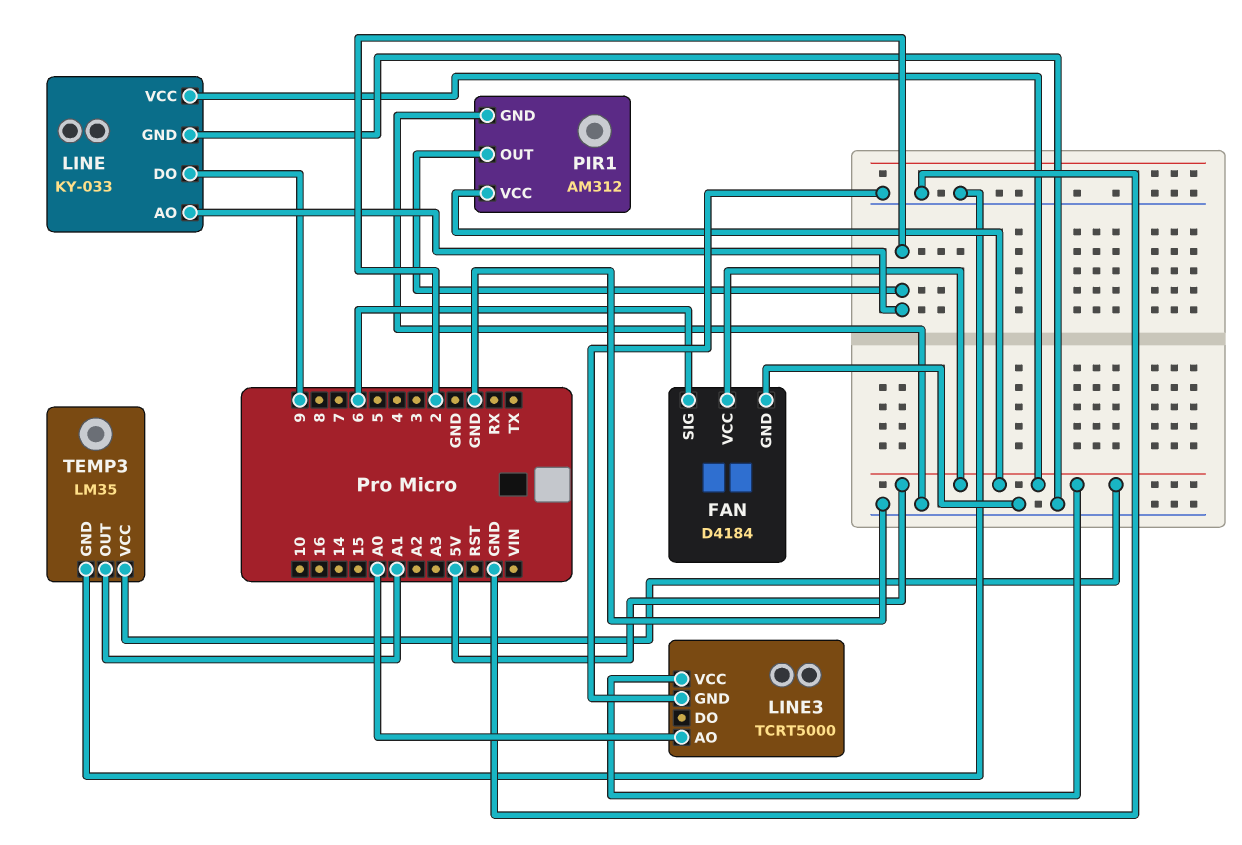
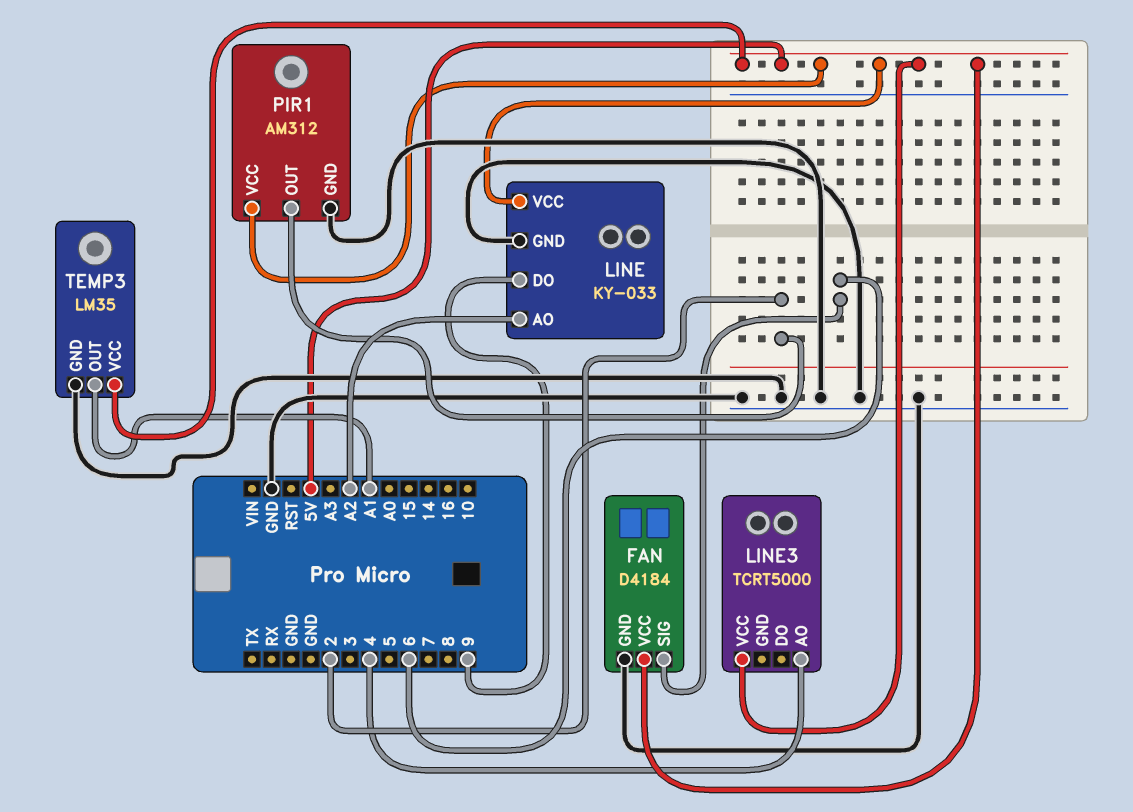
LINE pin AO: 2 -> A2
LINE3 pin AO: A0 -> 4
LINE3 pin GND: GND -> none

